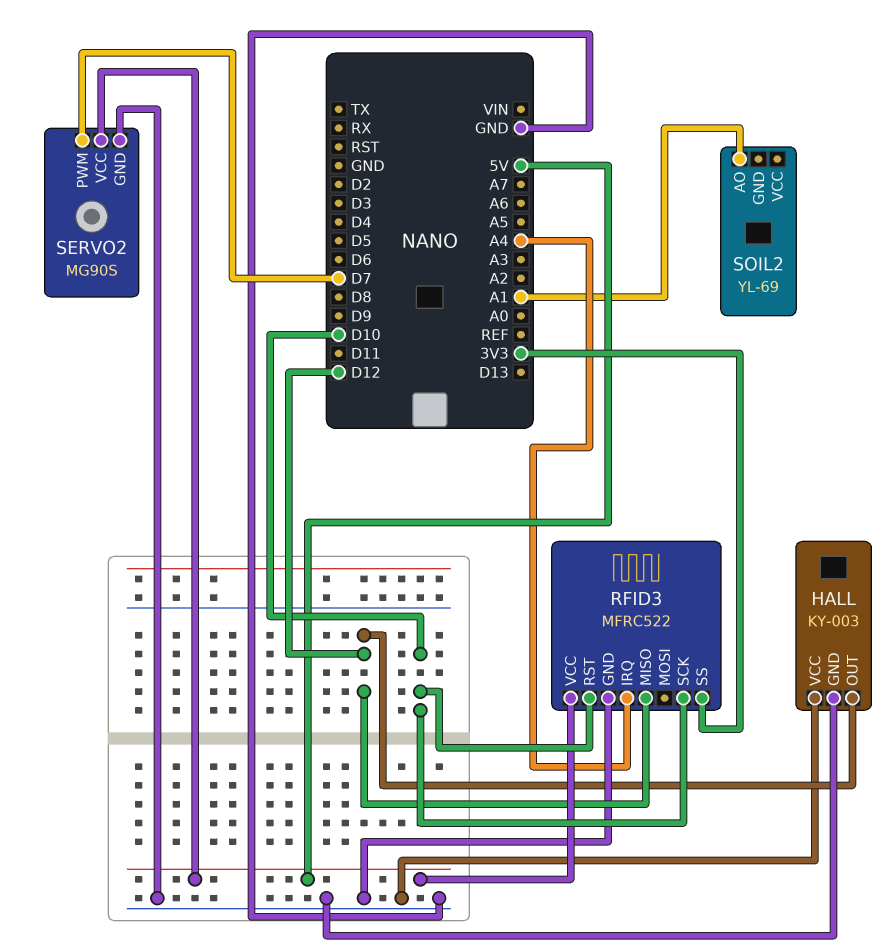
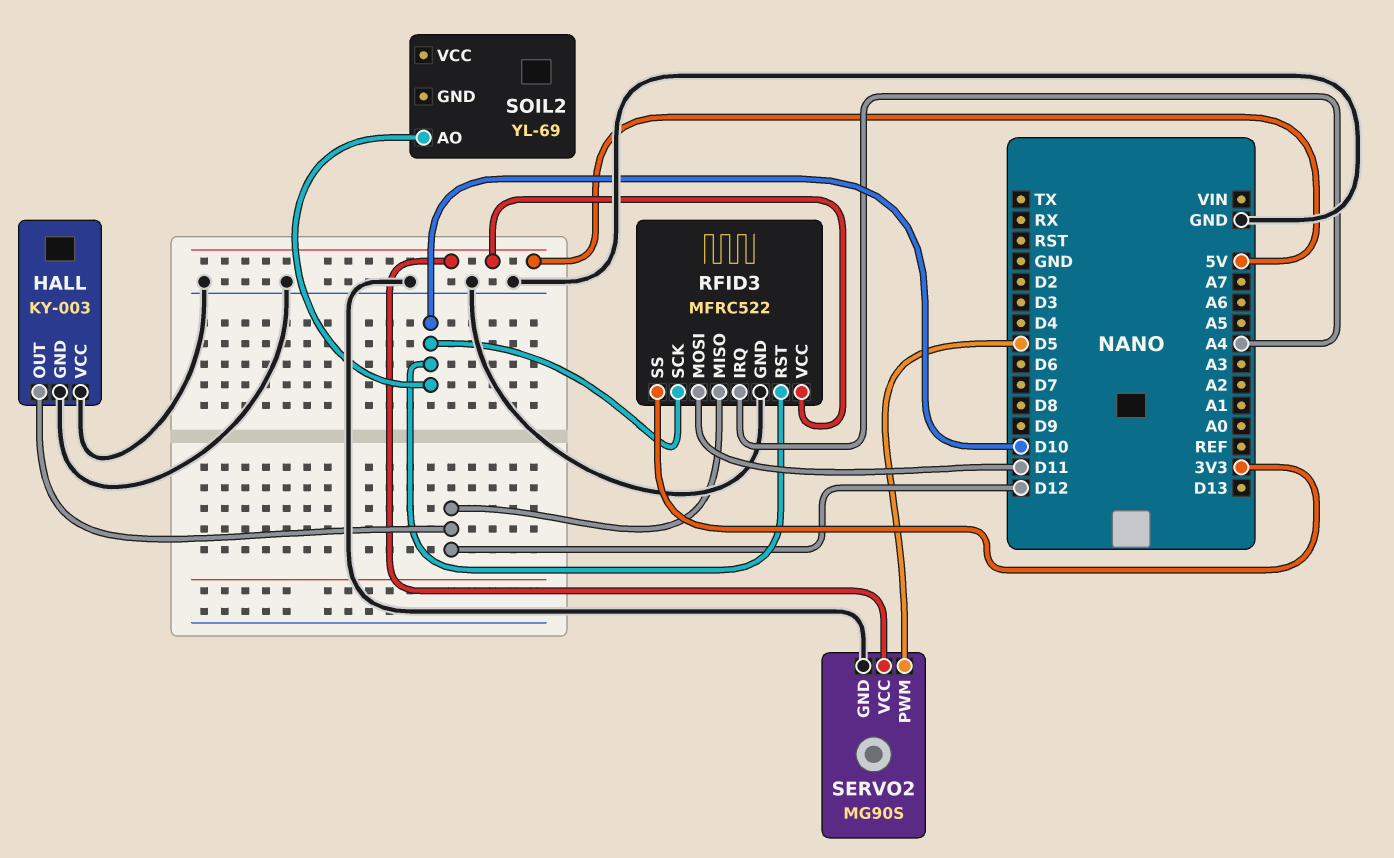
RFID3 pin MOSI: none -> D11
SERVO2 pin PWM: D7 -> D5
SOIL2 pin AO: A1 -> D10

